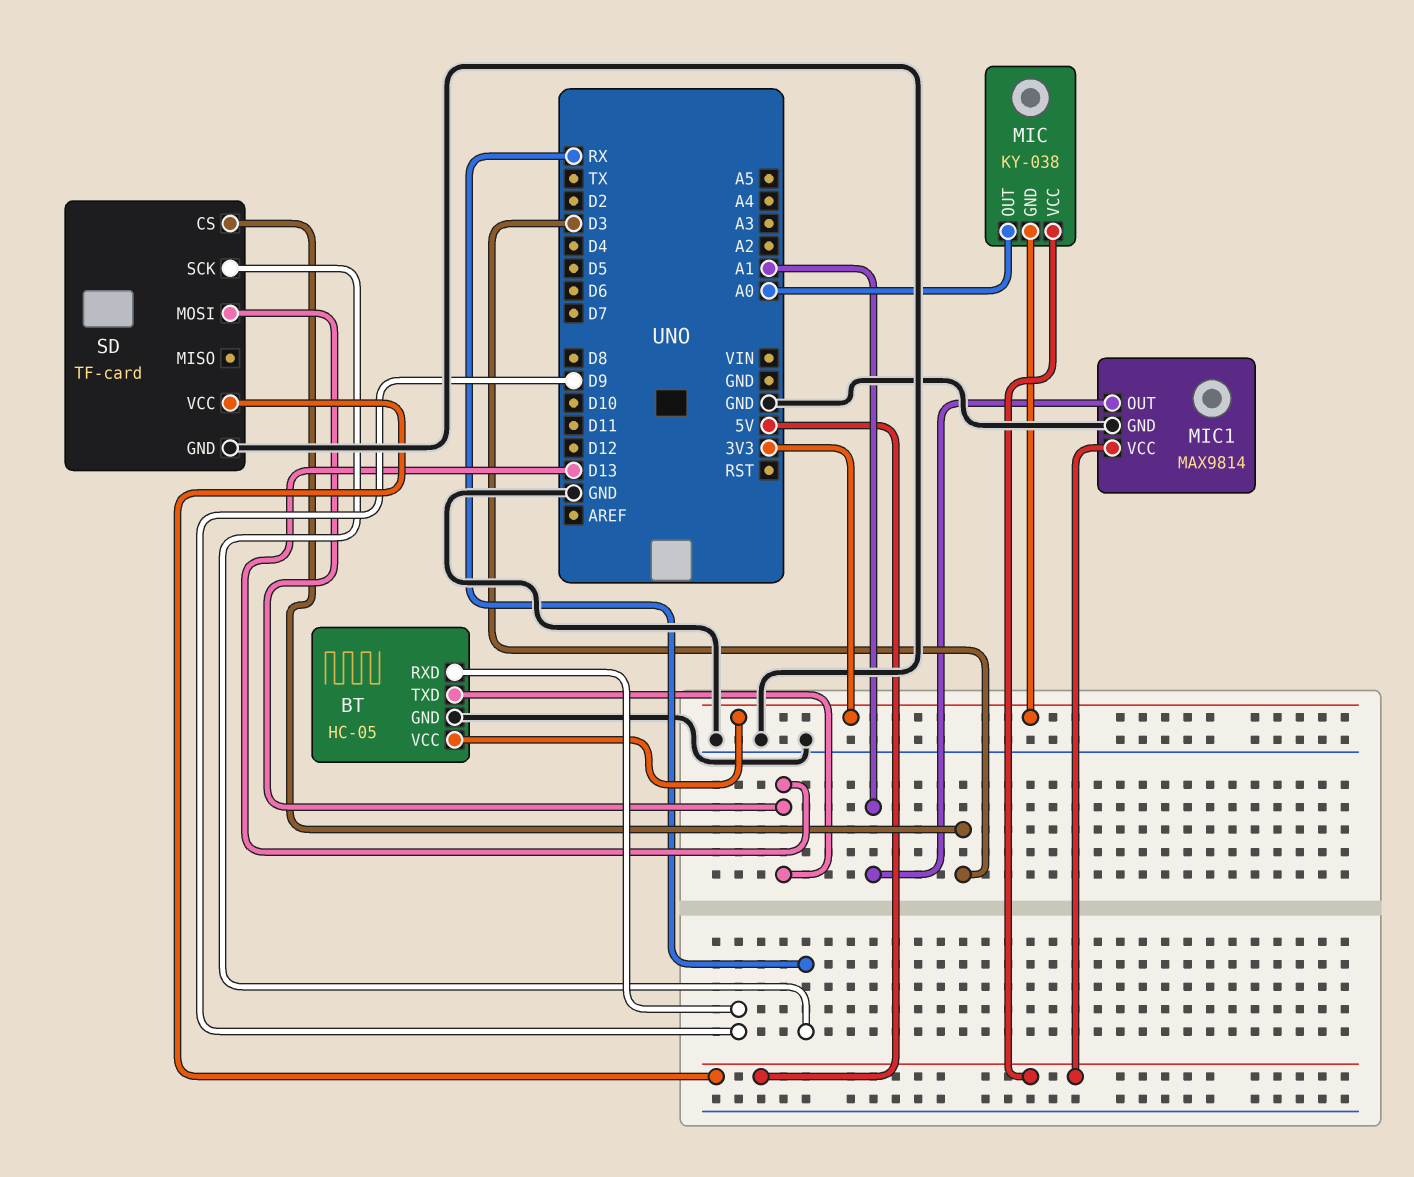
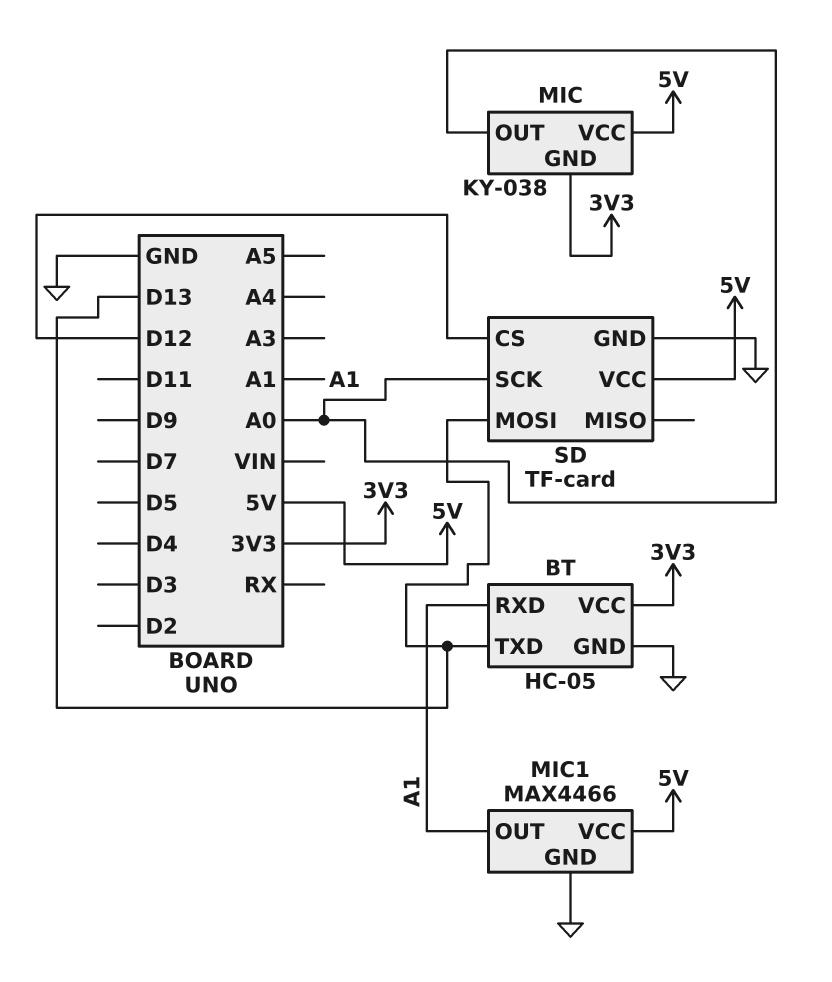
BT pin RXD: D9 -> A1
MIC1: MAX9814 -> MAX4466
SD pin CS: D3 -> D12
SD pin SCK: RX -> A0

